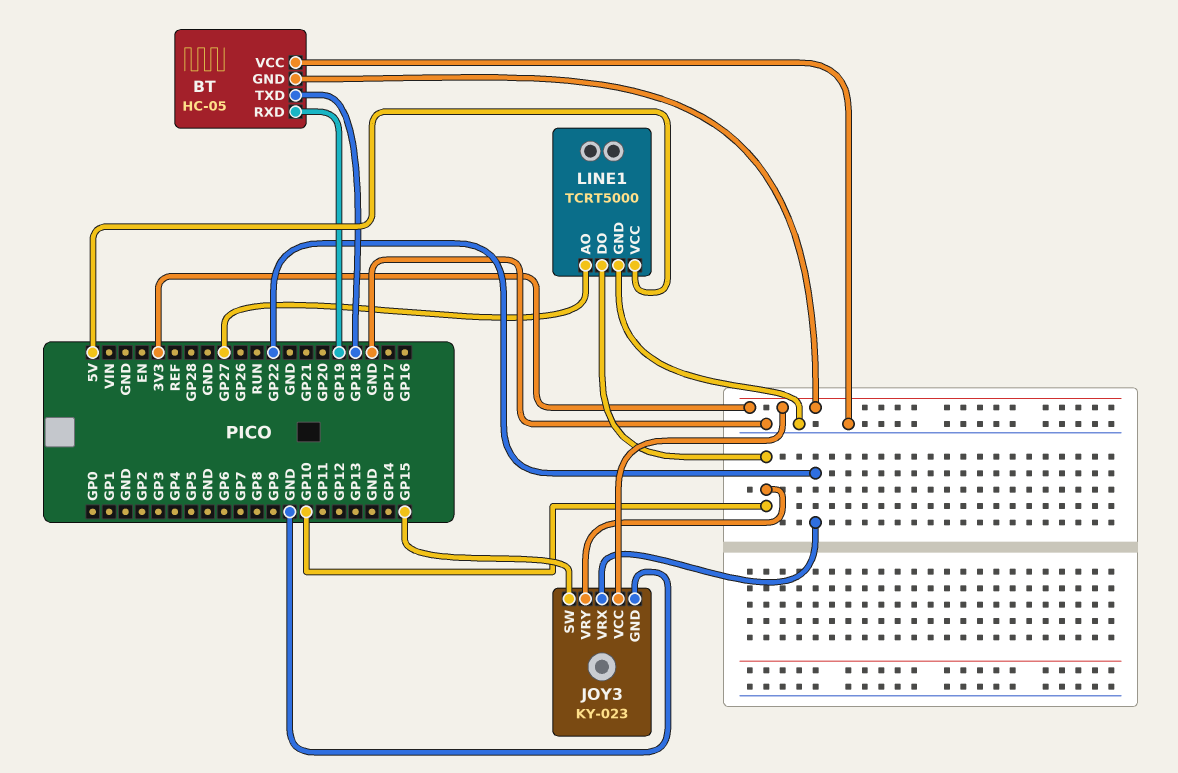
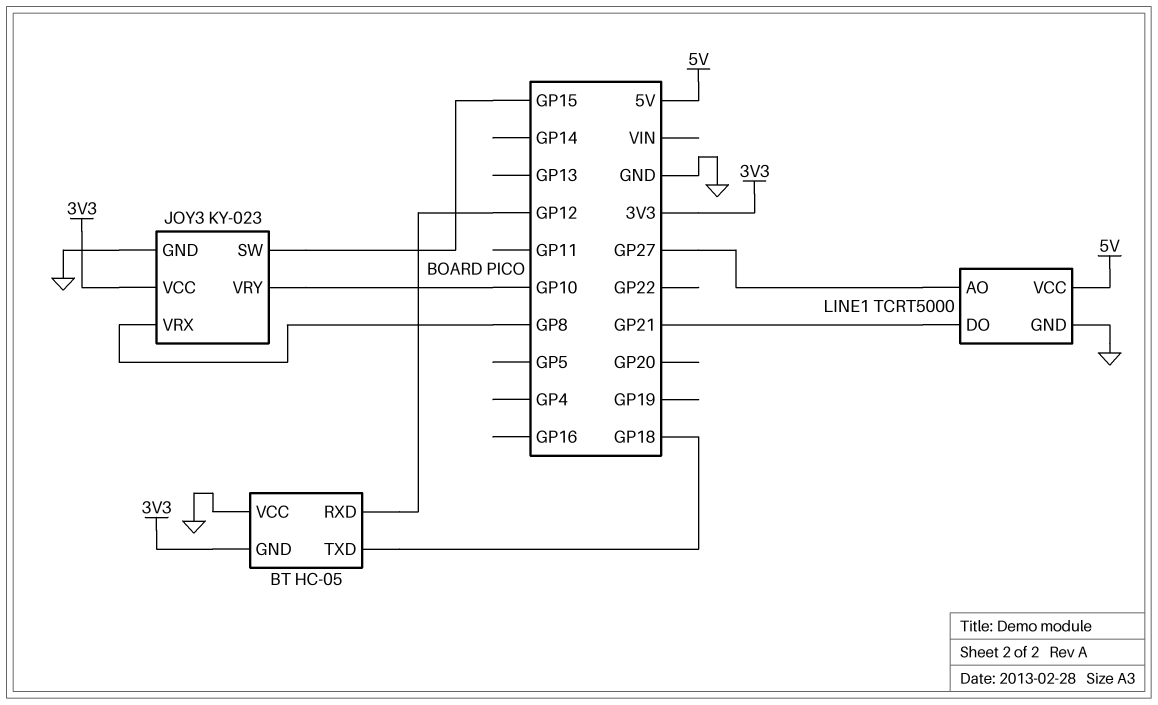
BT pin RXD: GP19 -> GP12
JOY3 pin VRX: GP22 -> GP8
LINE1 pin DO: GP10 -> GP21

